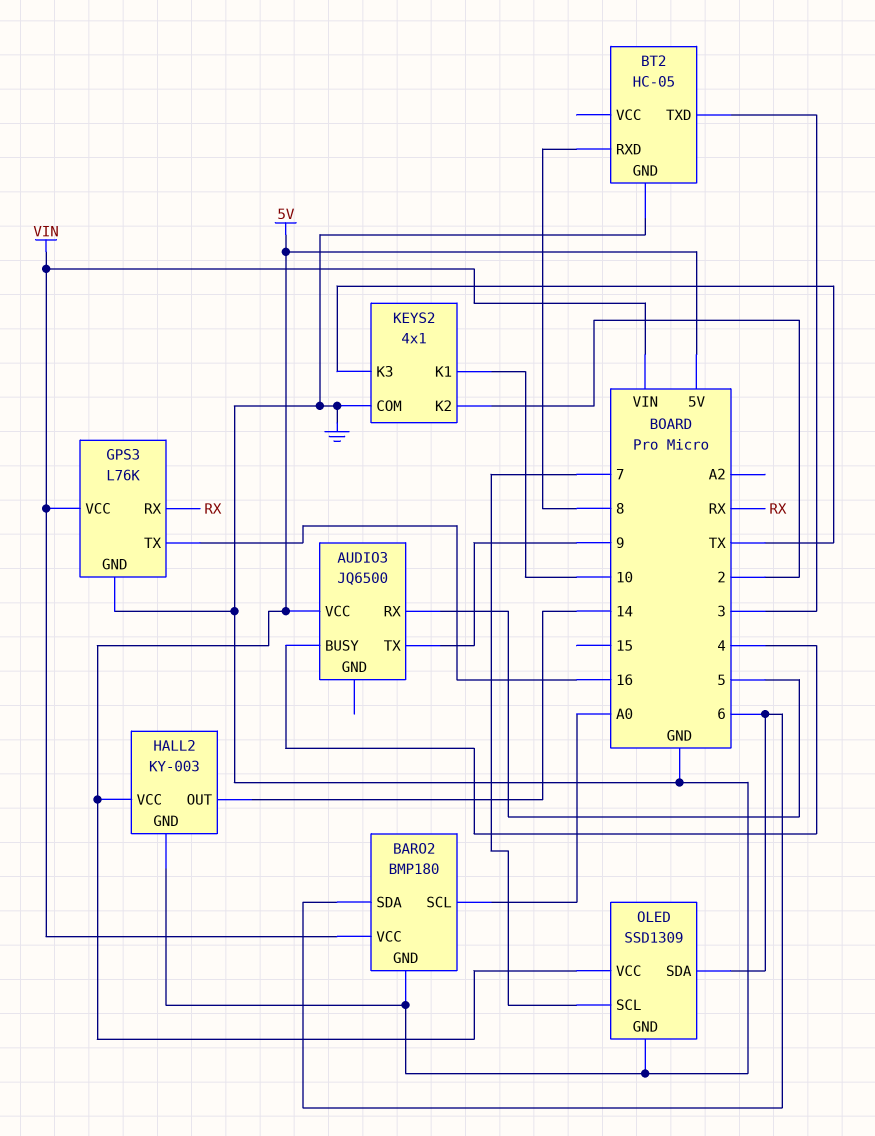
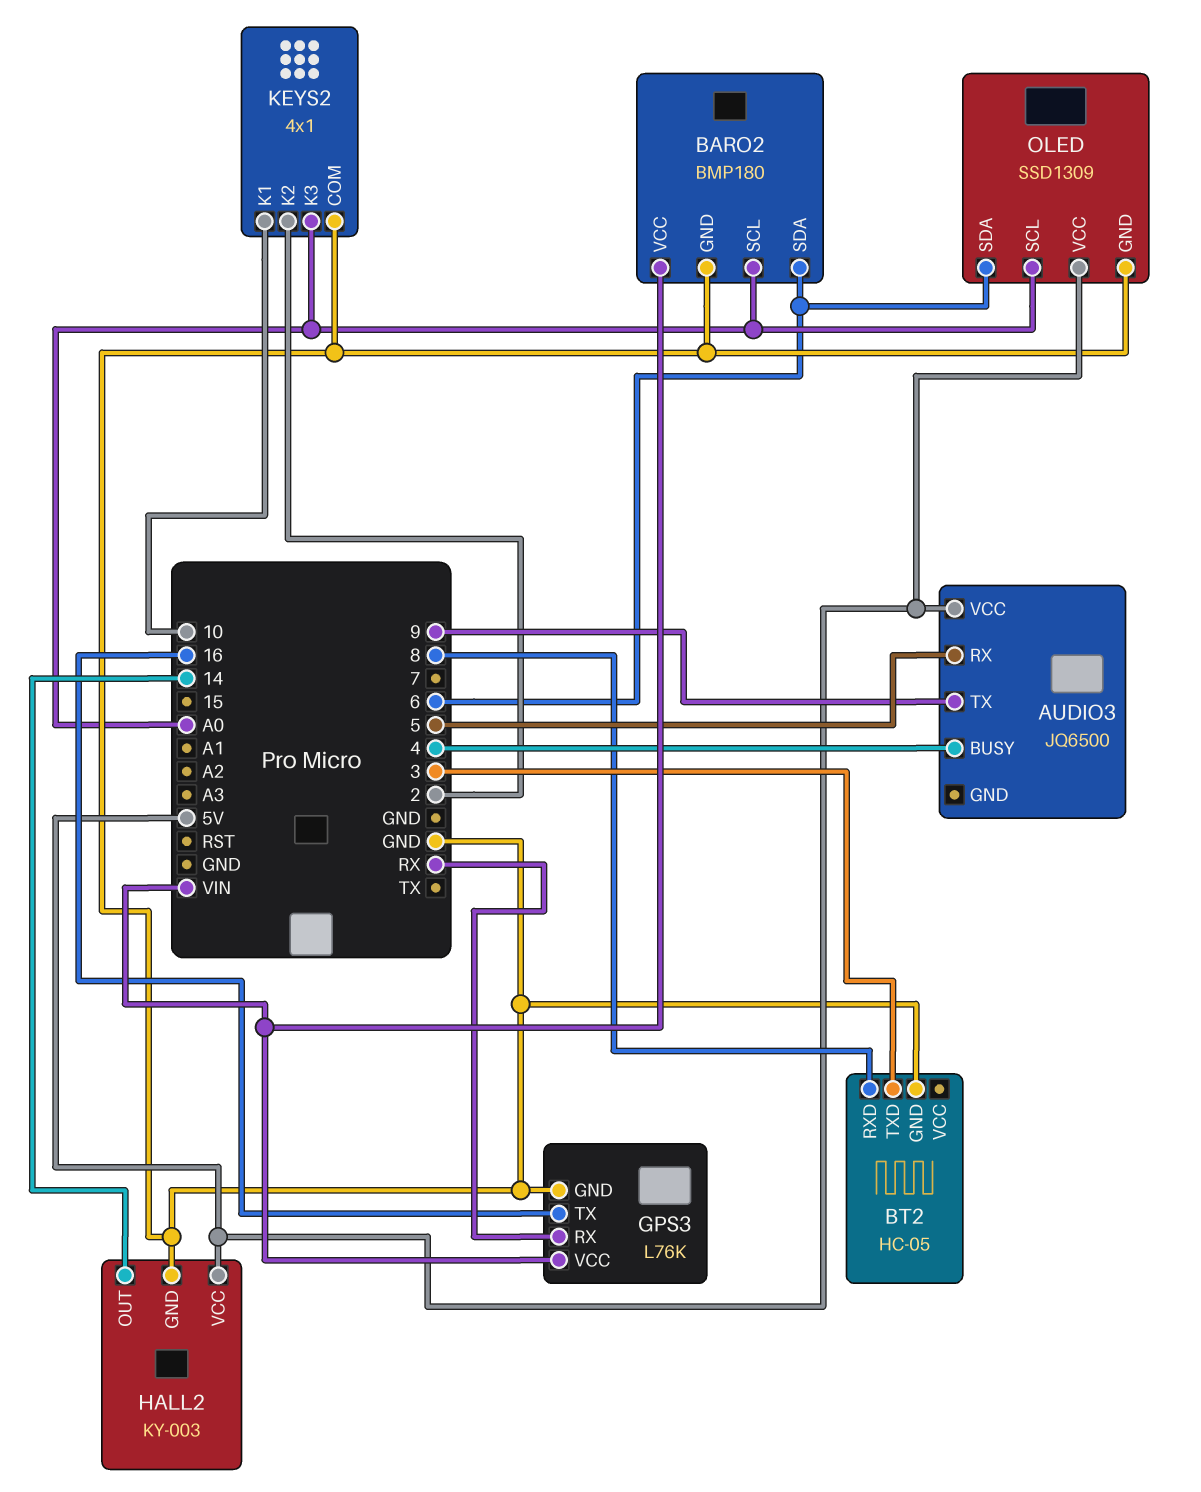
KEYS2 pin K3: TX -> A0
OLED pin SCL: 7 -> A0

